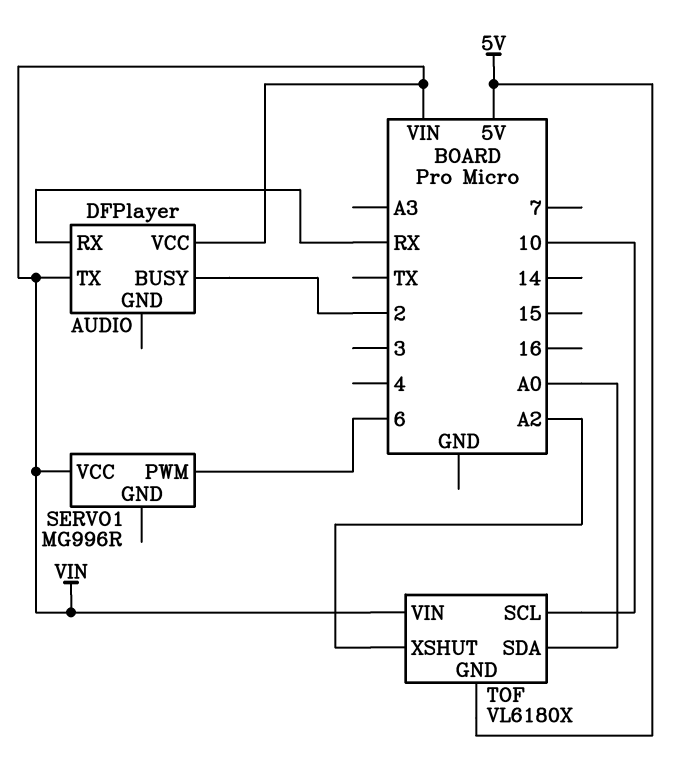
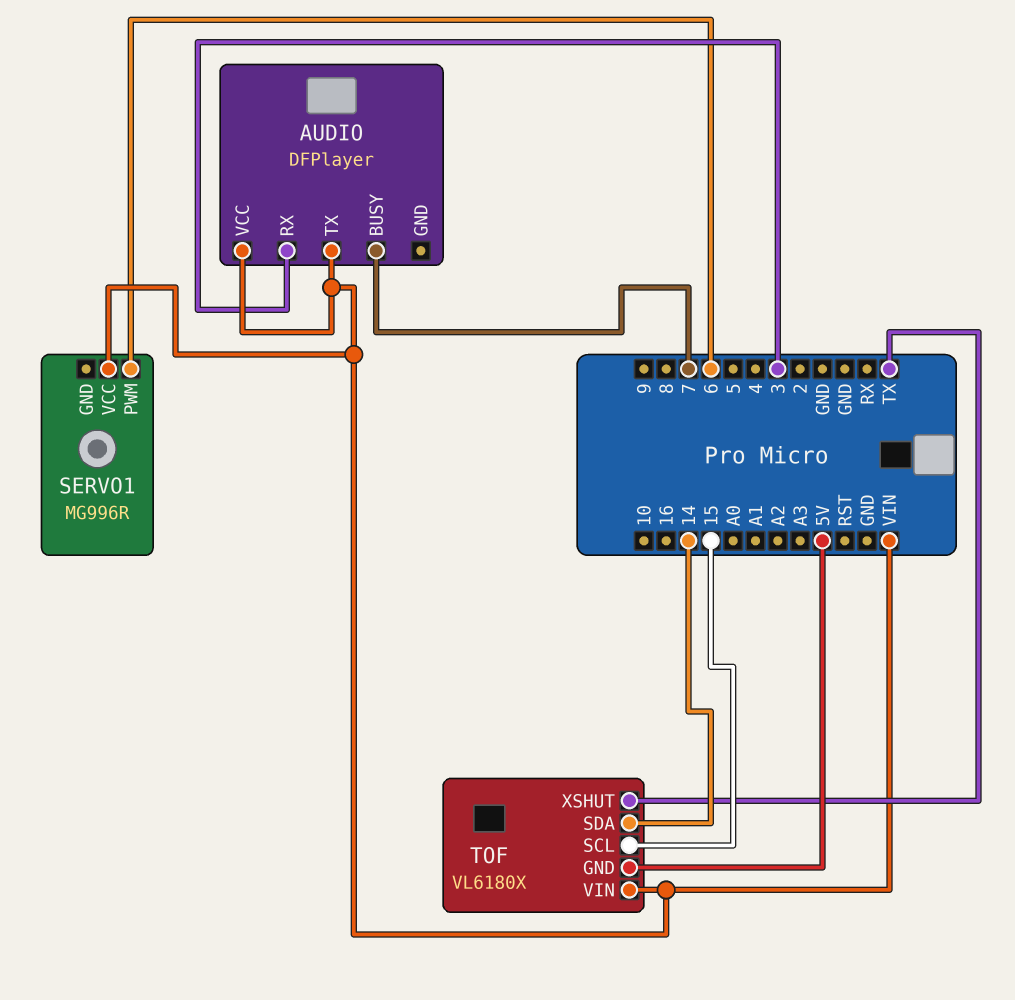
AUDIO pin BUSY: 2 -> 7
AUDIO pin RX: RX -> 3
TOF pin SCL: 10 -> 15
TOF pin SDA: A0 -> 14
TOF pin XSHUT: A2 -> TX

